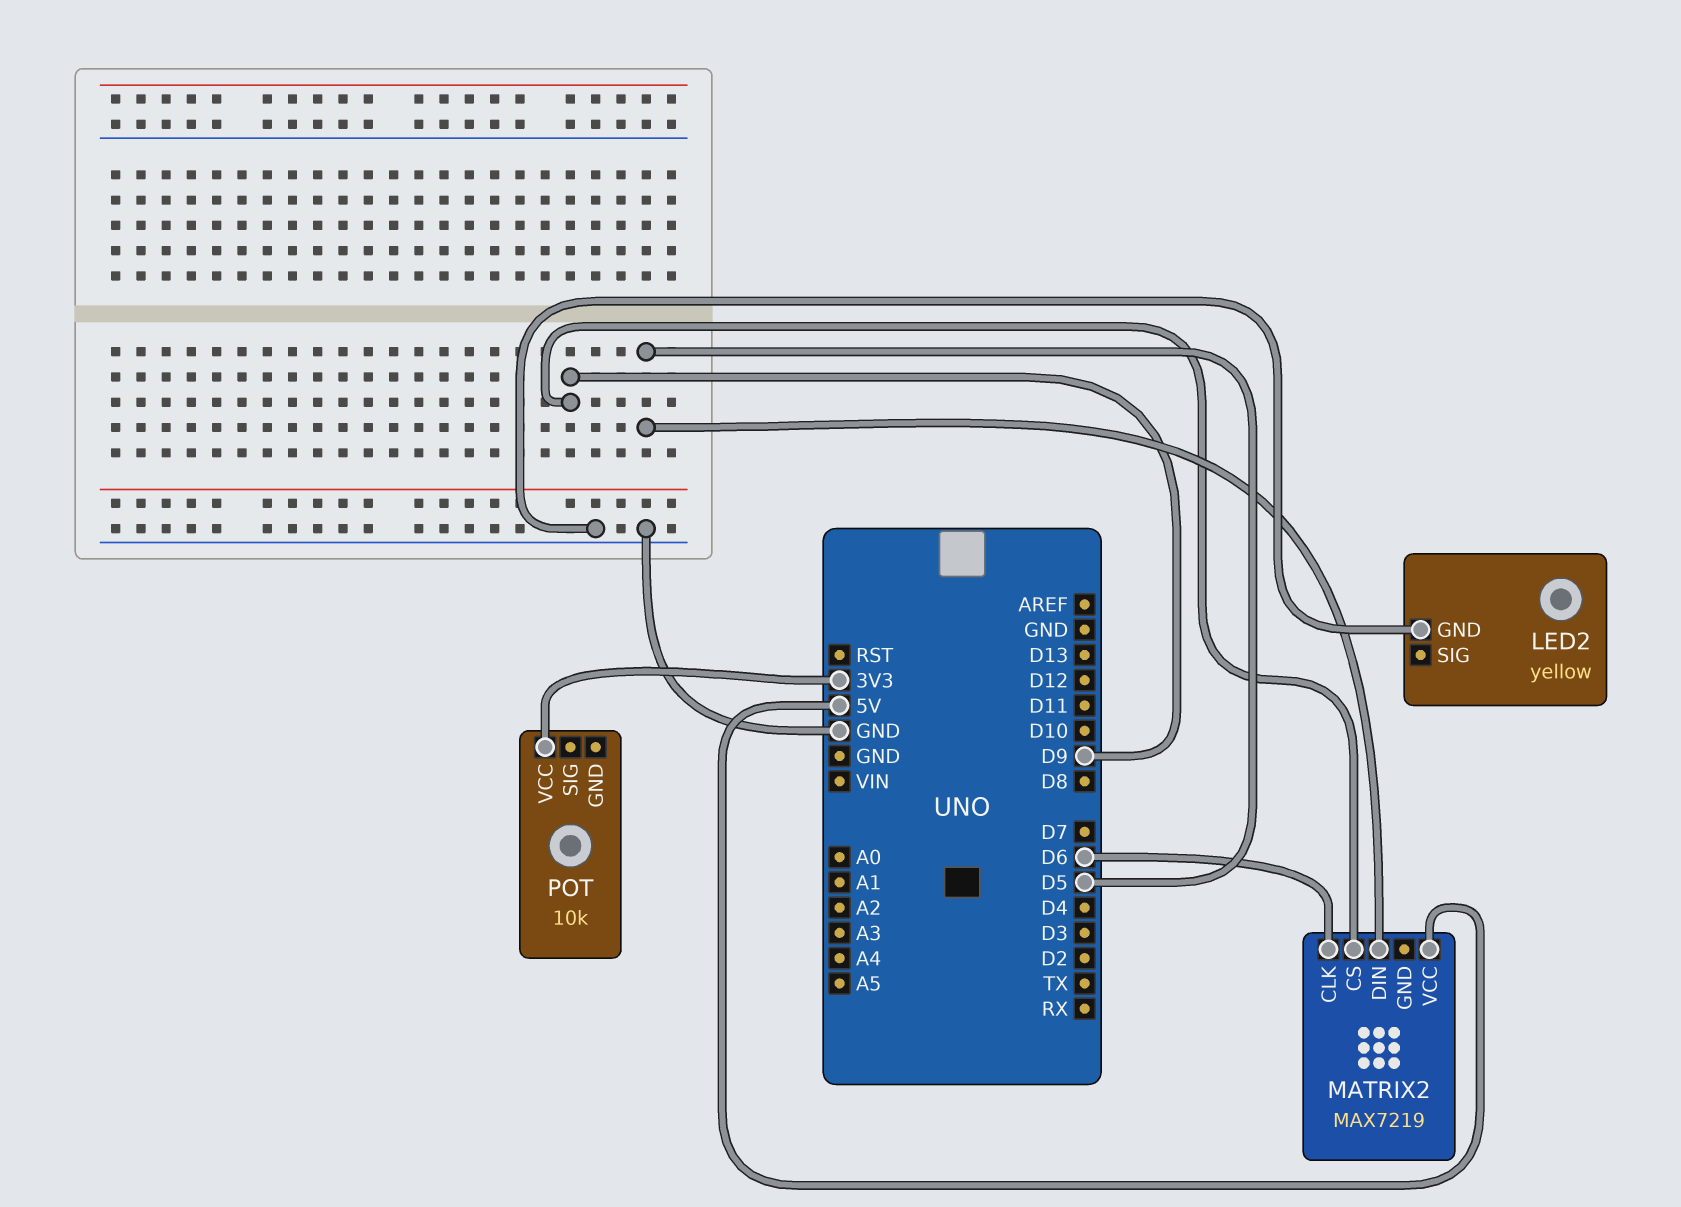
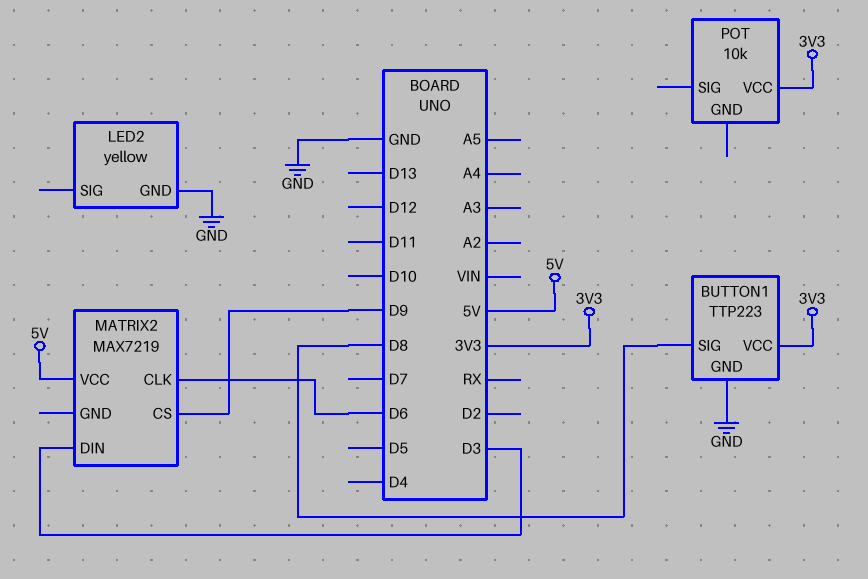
BUTTON1: none -> TTP223
BUTTON1 pin GND: none -> GND
BUTTON1 pin SIG: none -> D8
BUTTON1 pin VCC: none -> 3V3
MATRIX2 pin DIN: D5 -> D3

